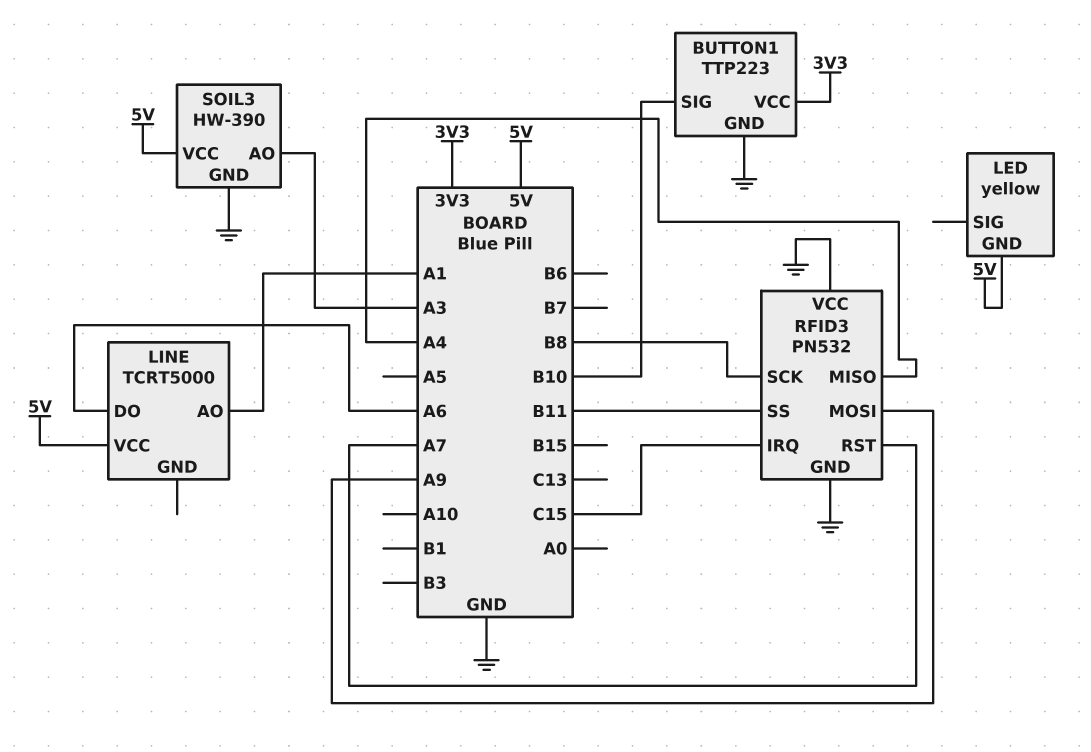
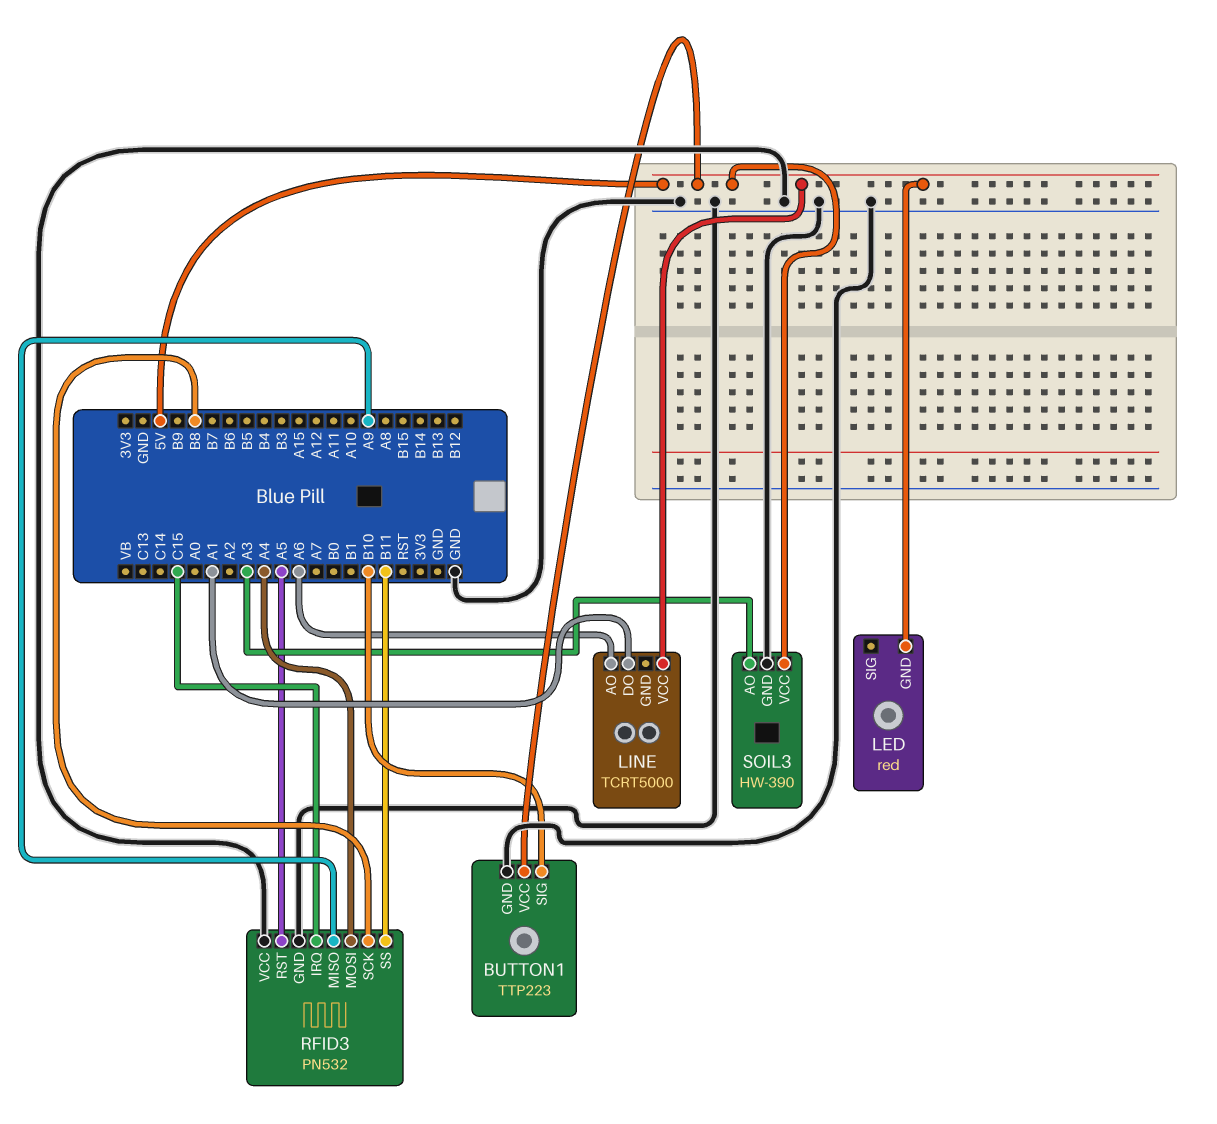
BUTTON1 pin VCC: 3V3 -> 5V
LED: yellow -> red
LINE pin AO: A1 -> A6
LINE pin DO: A6 -> A1
RFID3 pin MISO: A4 -> A9
RFID3 pin MOSI: A9 -> A4
RFID3 pin RST: A7 -> A5

